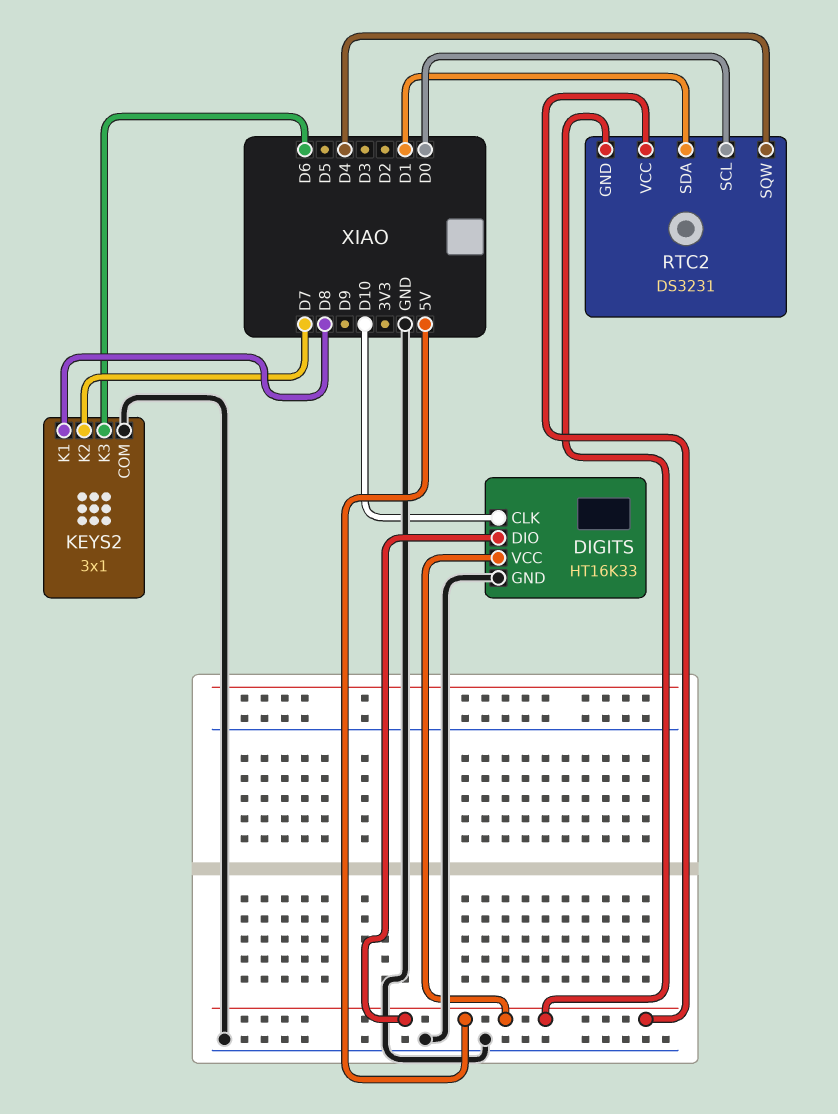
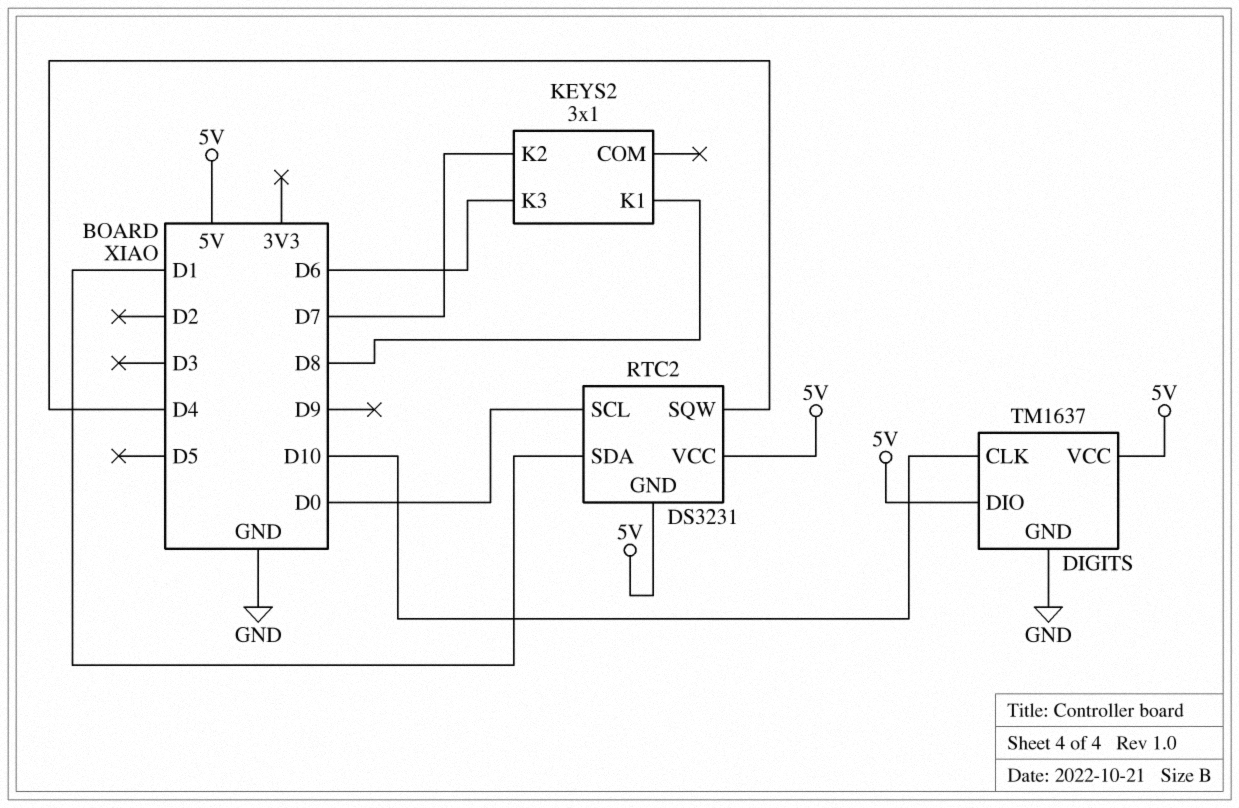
DIGITS: HT16K33 -> TM1637
KEYS2 pin COM: GND -> none

